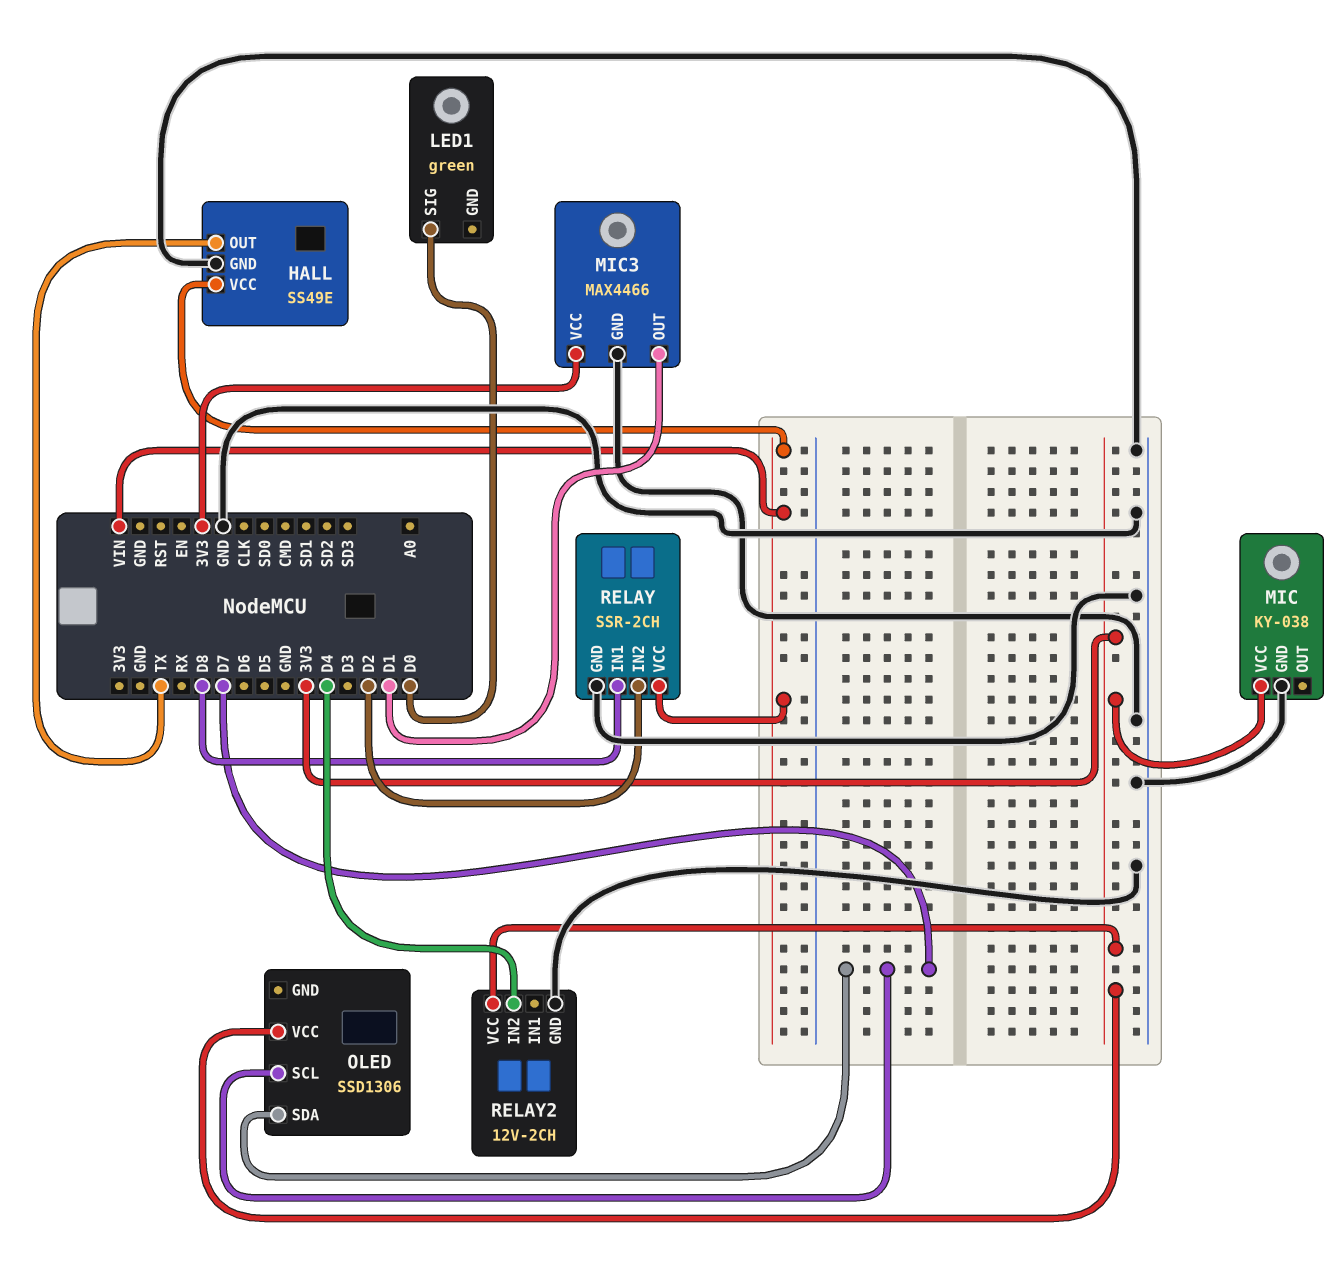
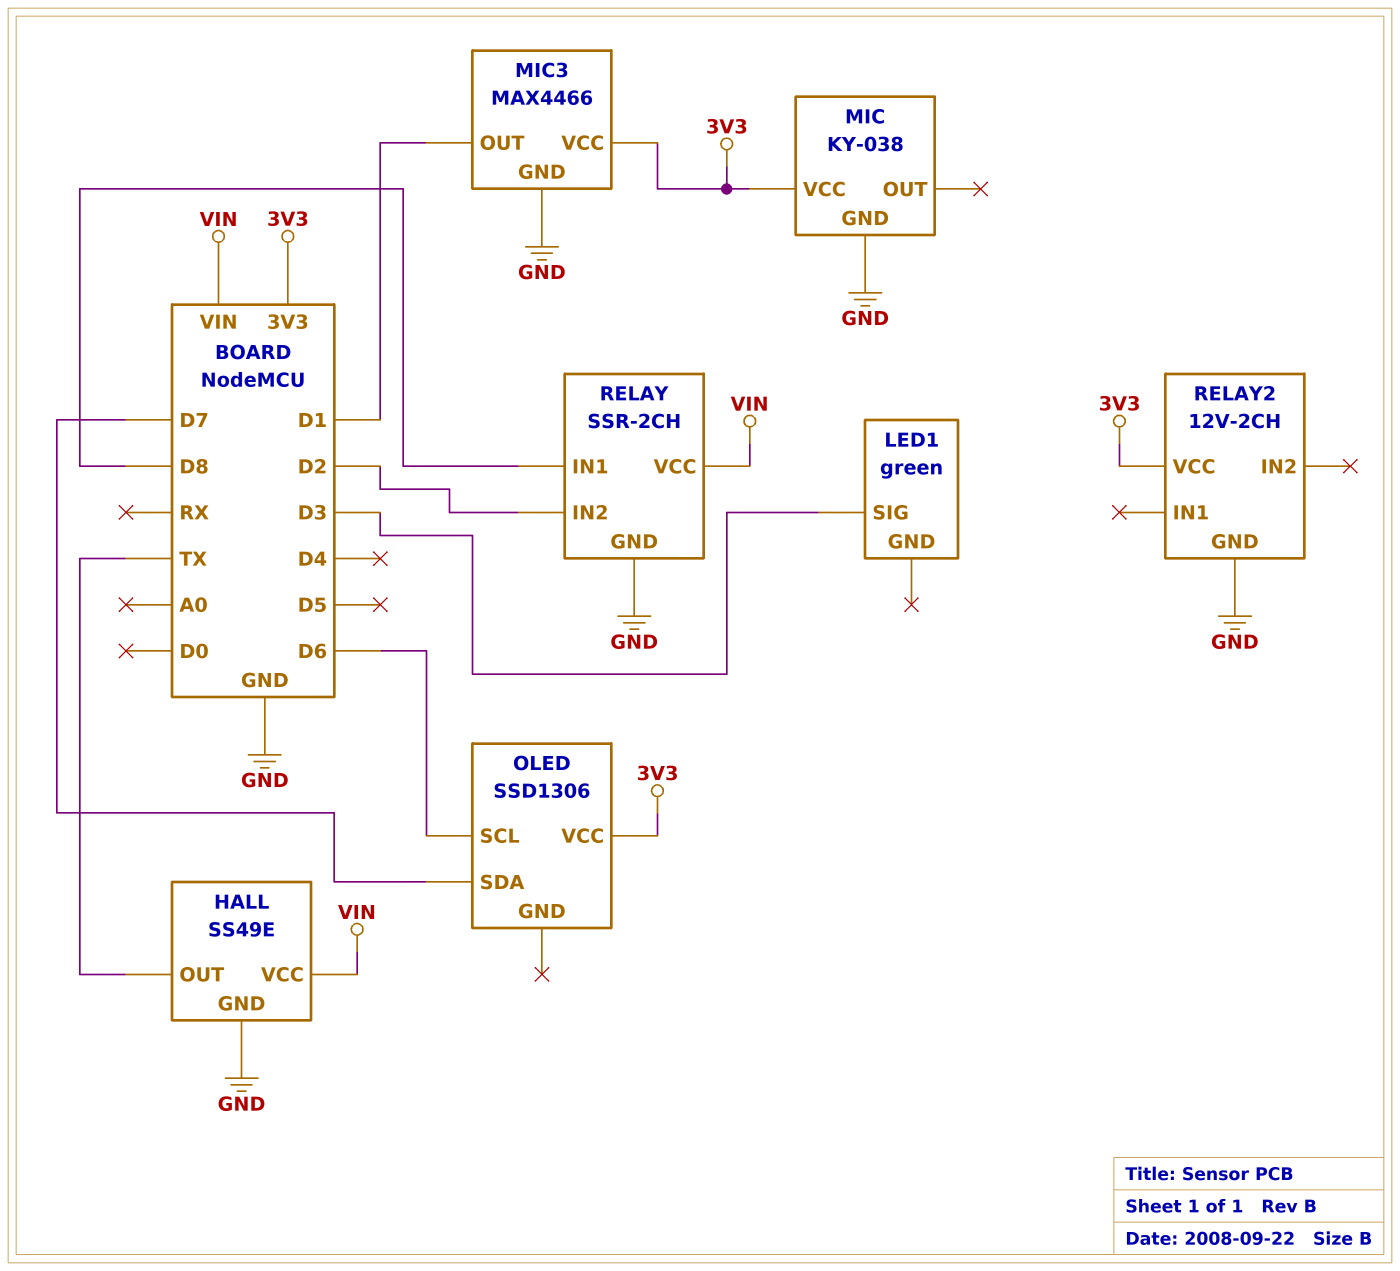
LED1 pin SIG: D0 -> D3
OLED pin SCL: D7 -> D6
RELAY2 pin IN2: D4 -> none

